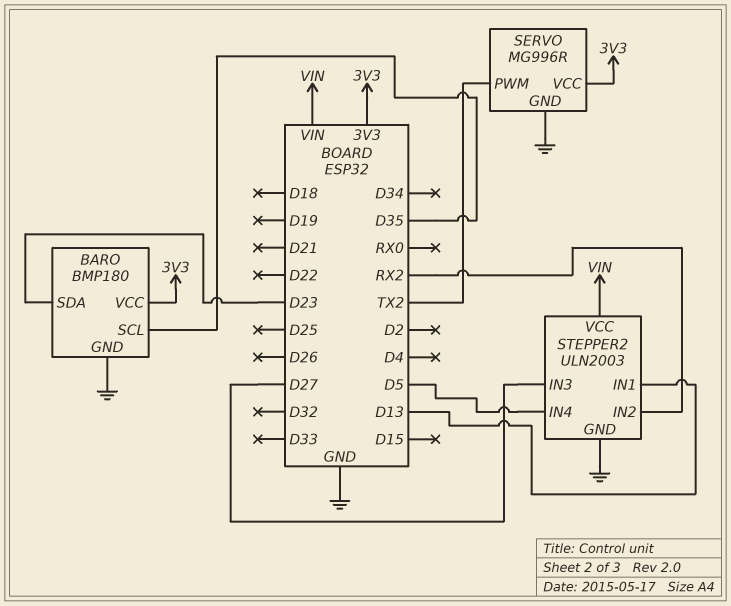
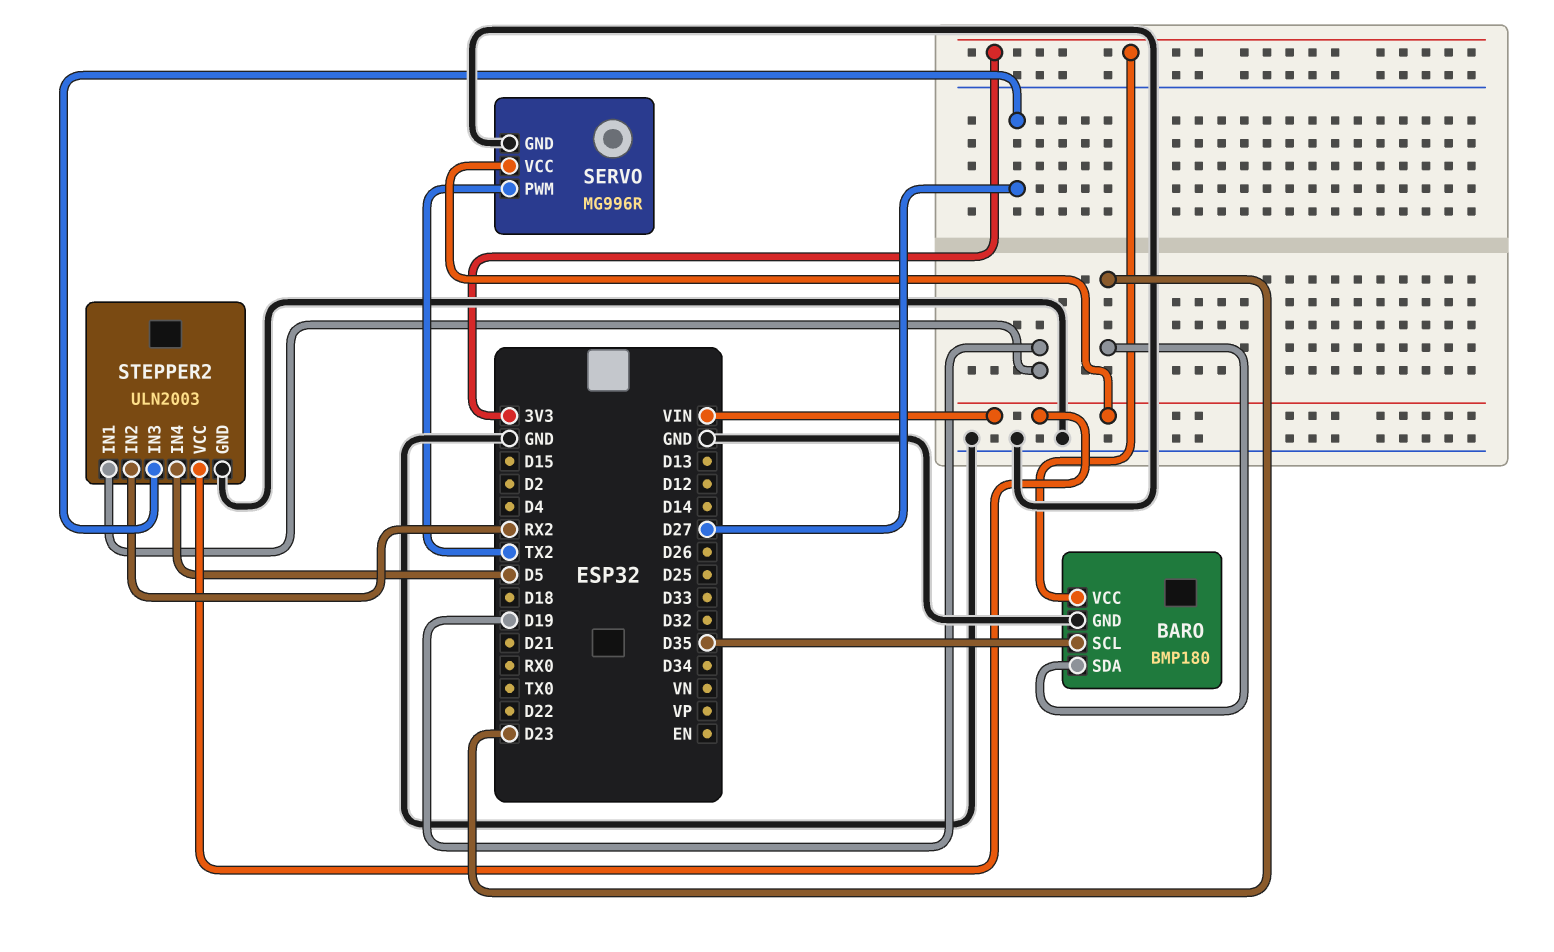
SERVO pin VCC: 3V3 -> VIN
STEPPER2 pin IN1: D13 -> D19

